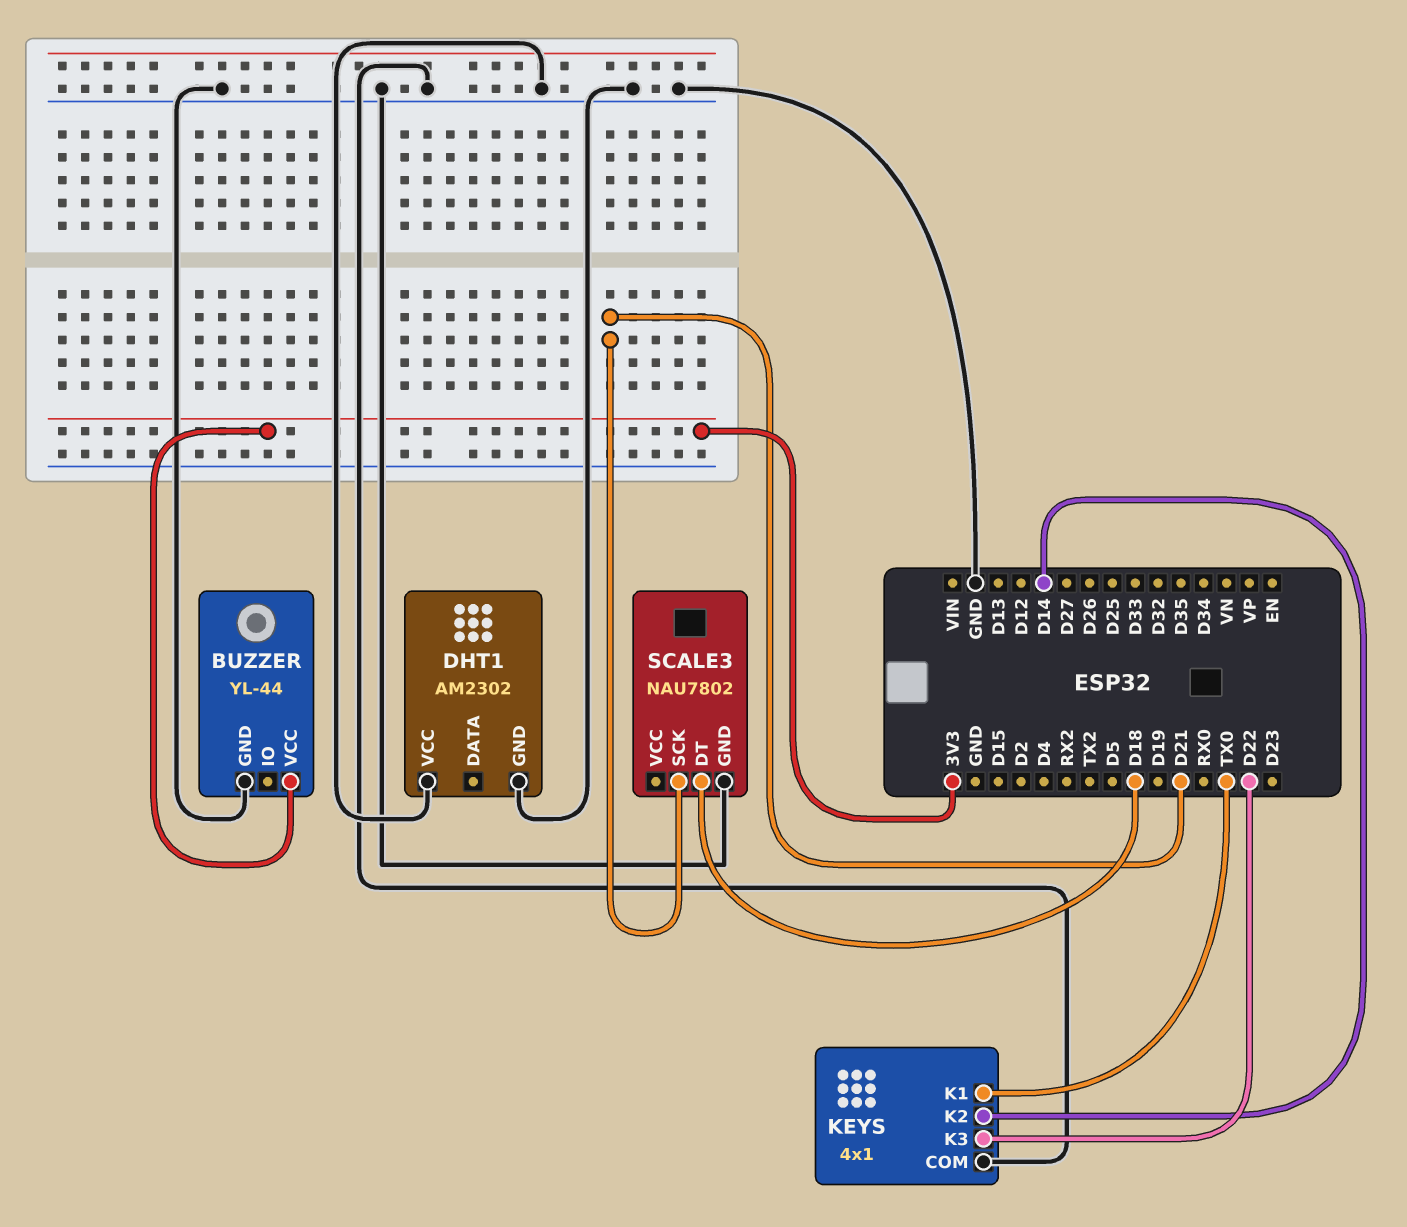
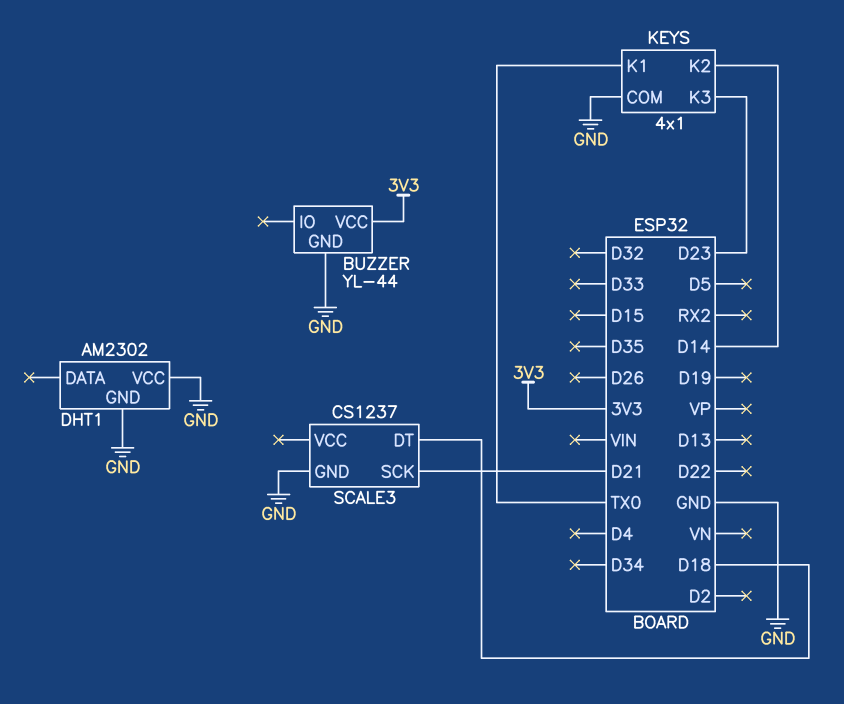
KEYS pin K3: D22 -> D23
SCALE3: NAU7802 -> CS1237

